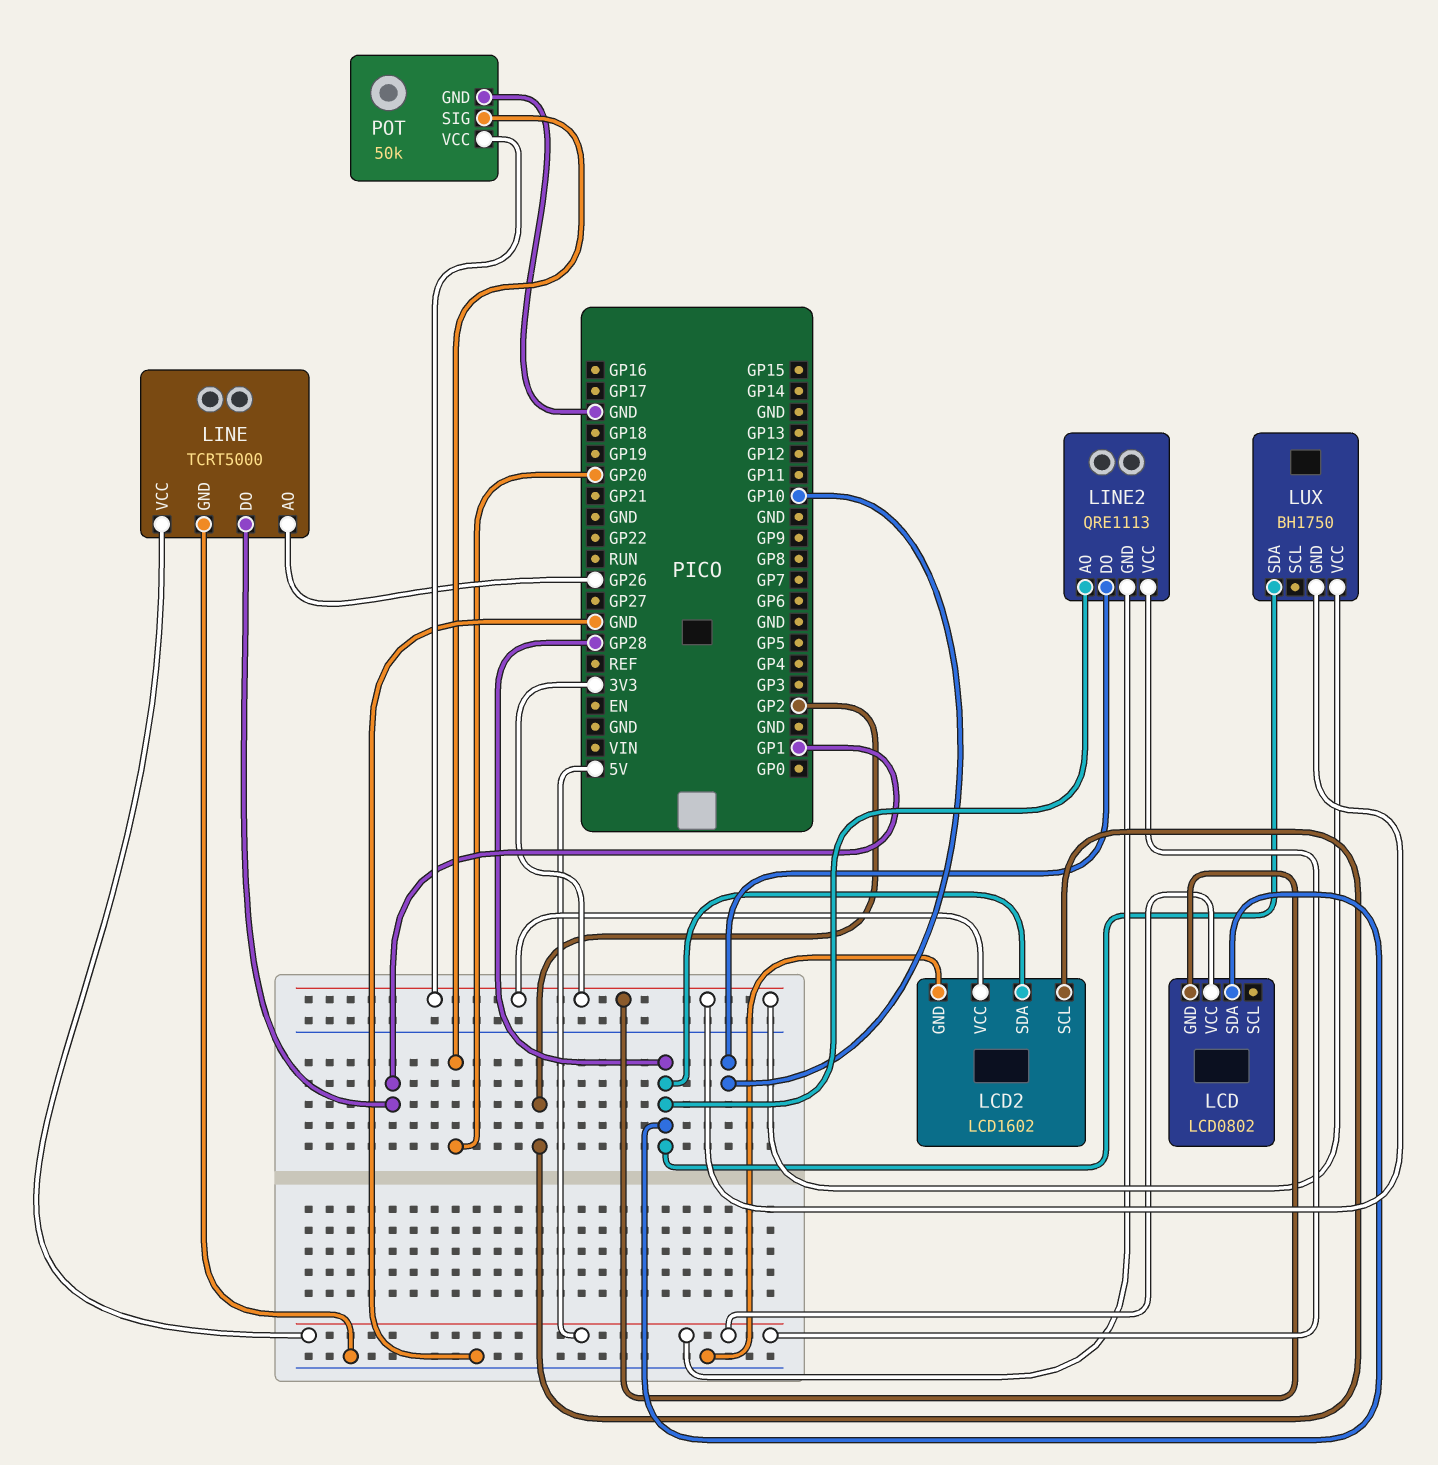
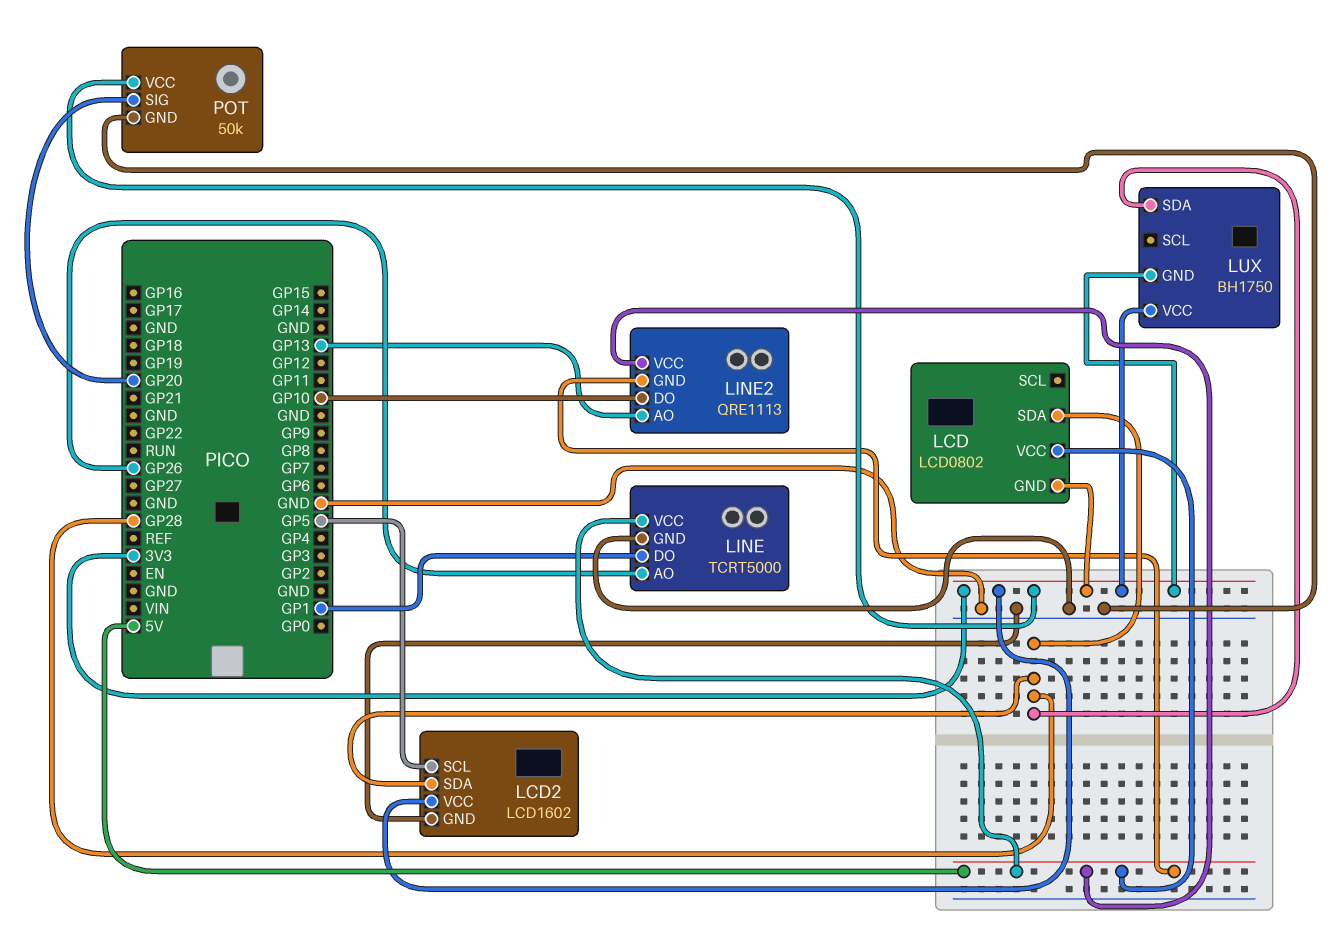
LCD2 pin SCL: GP2 -> GP5
LINE2 pin AO: GP28 -> GP13

